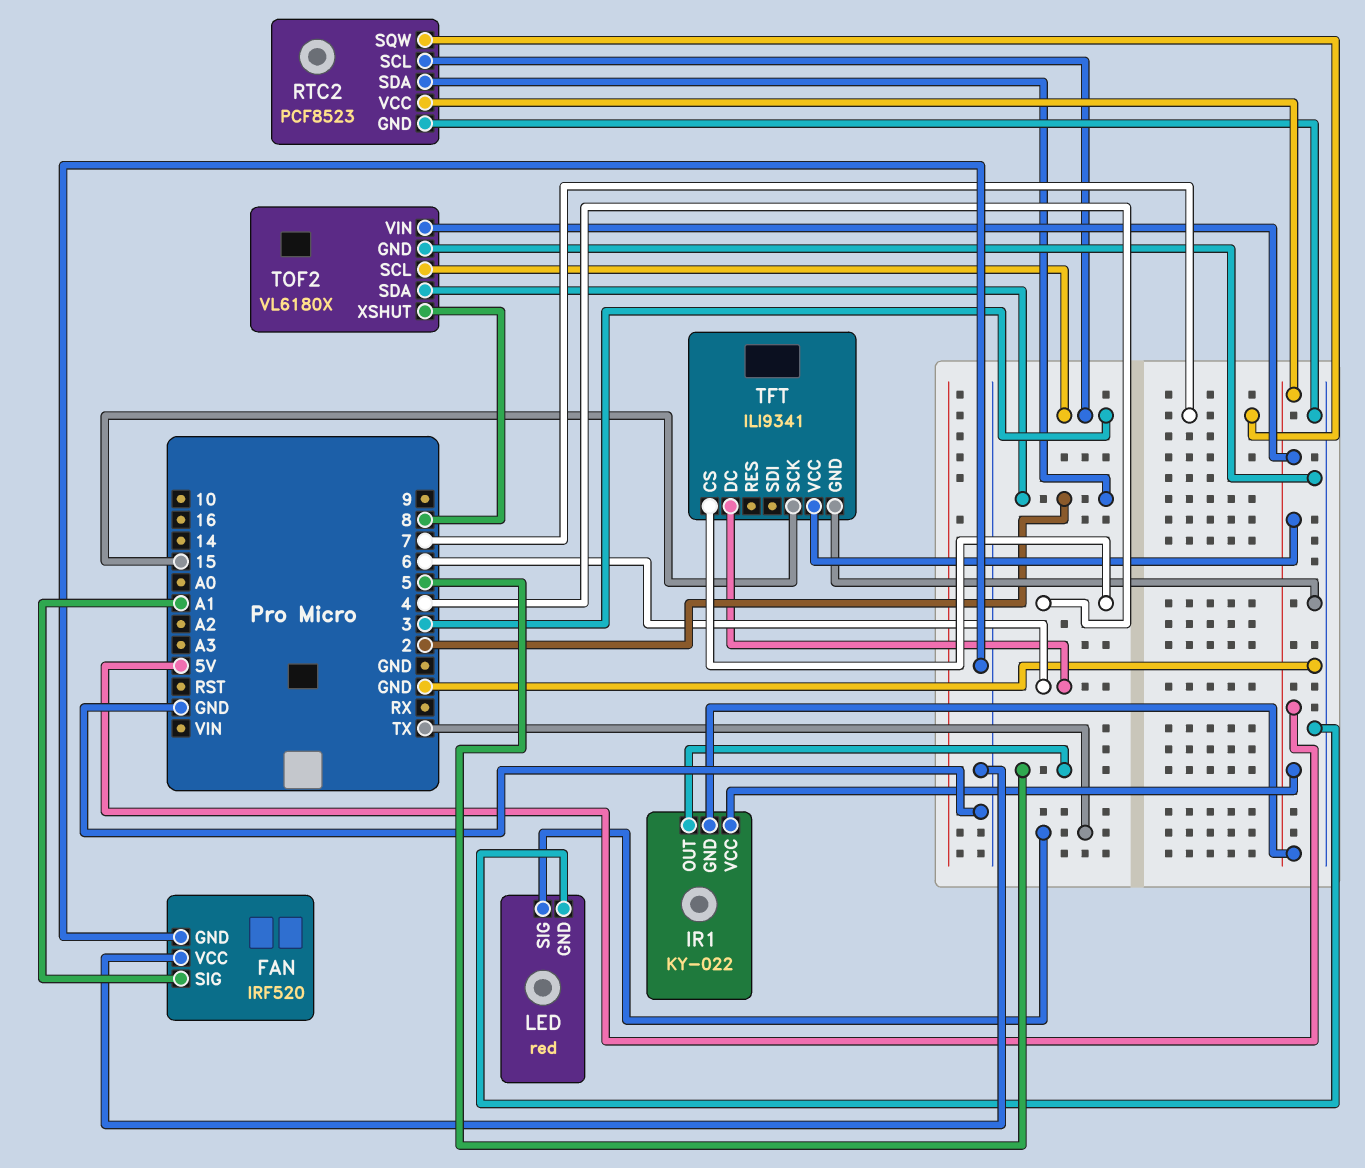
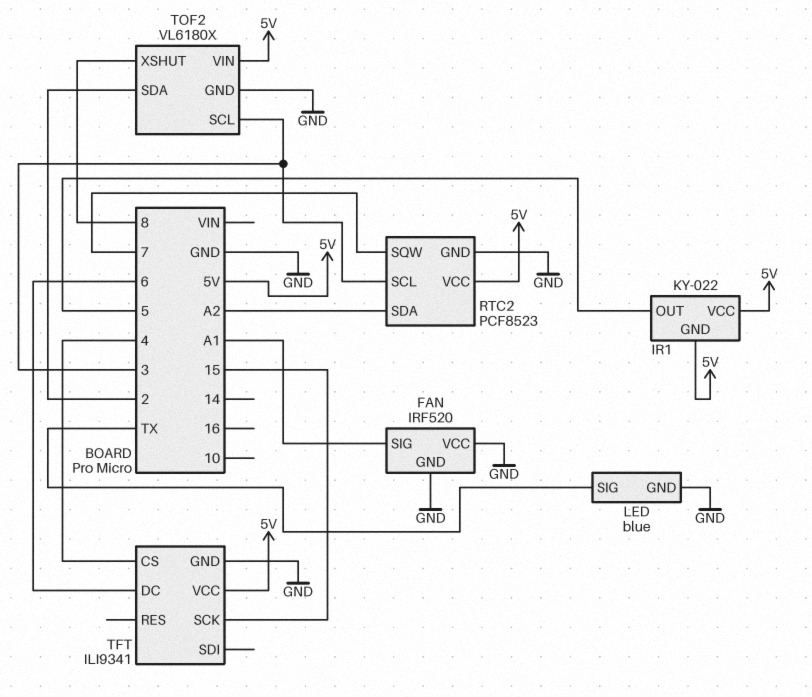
LED: red -> blue
RTC2 pin SDA: 2 -> A2

